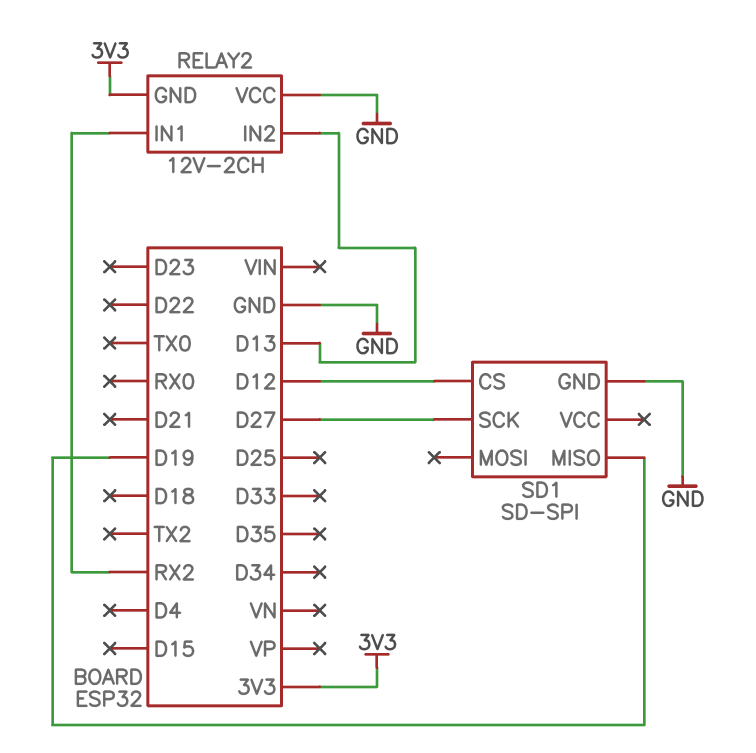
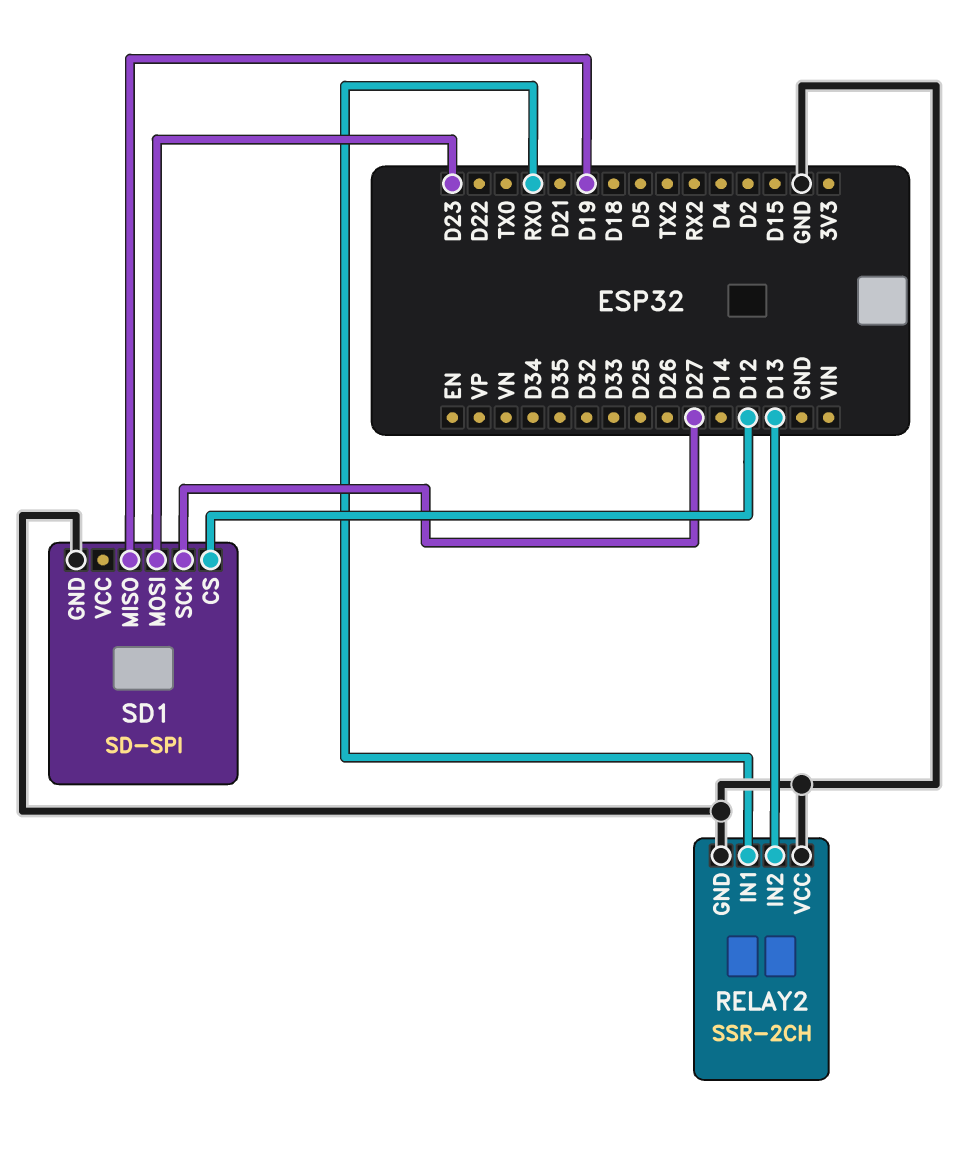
RELAY2: 12V-2CH -> SSR-2CH
RELAY2 pin GND: 3V3 -> GND
RELAY2 pin IN1: RX2 -> RX0
SD1 pin MOSI: none -> D23

